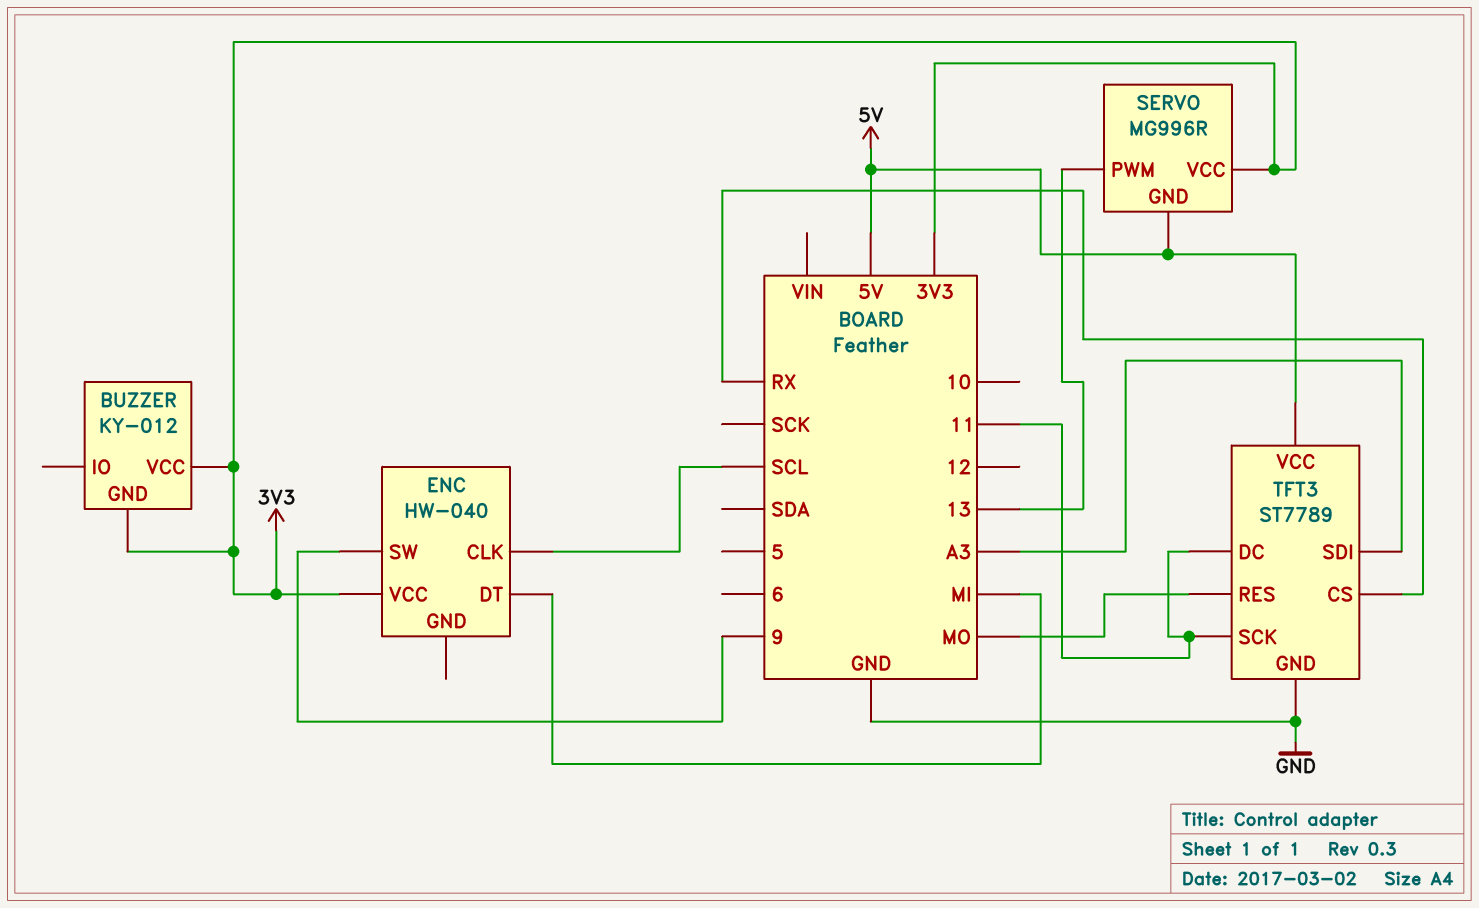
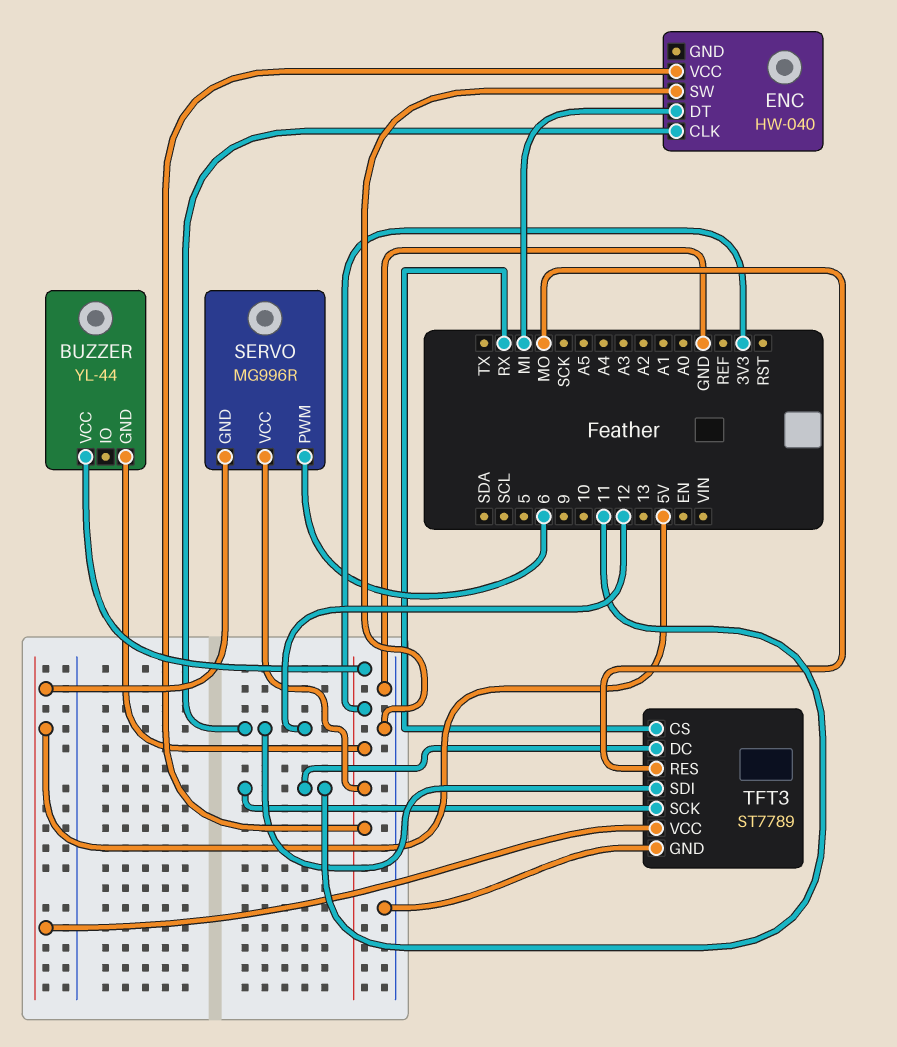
BUZZER: KY-012 -> YL-44
ENC pin CLK: SCL -> 12
ENC pin SW: 9 -> GND
SERVO pin PWM: 13 -> 6
TFT3 pin SDI: A3 -> 12

